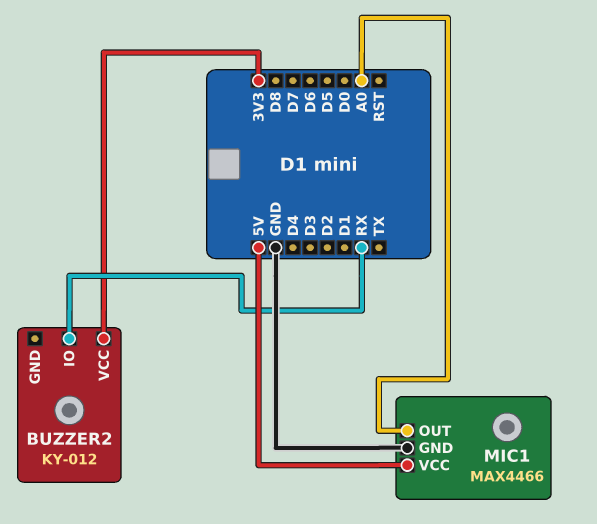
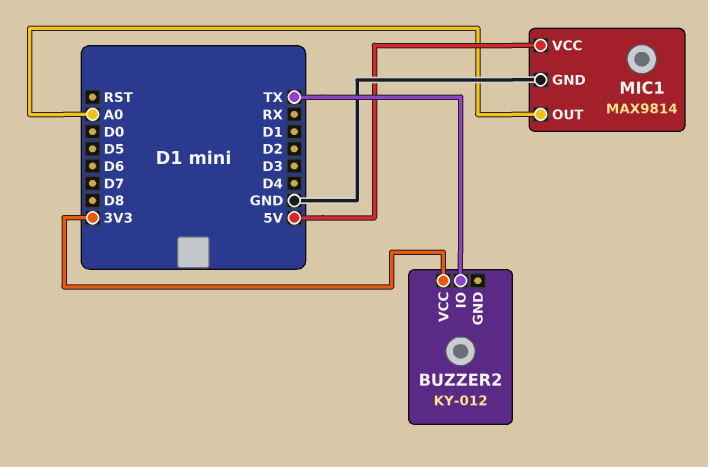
BUZZER2 pin IO: RX -> TX
MIC1: MAX4466 -> MAX9814

